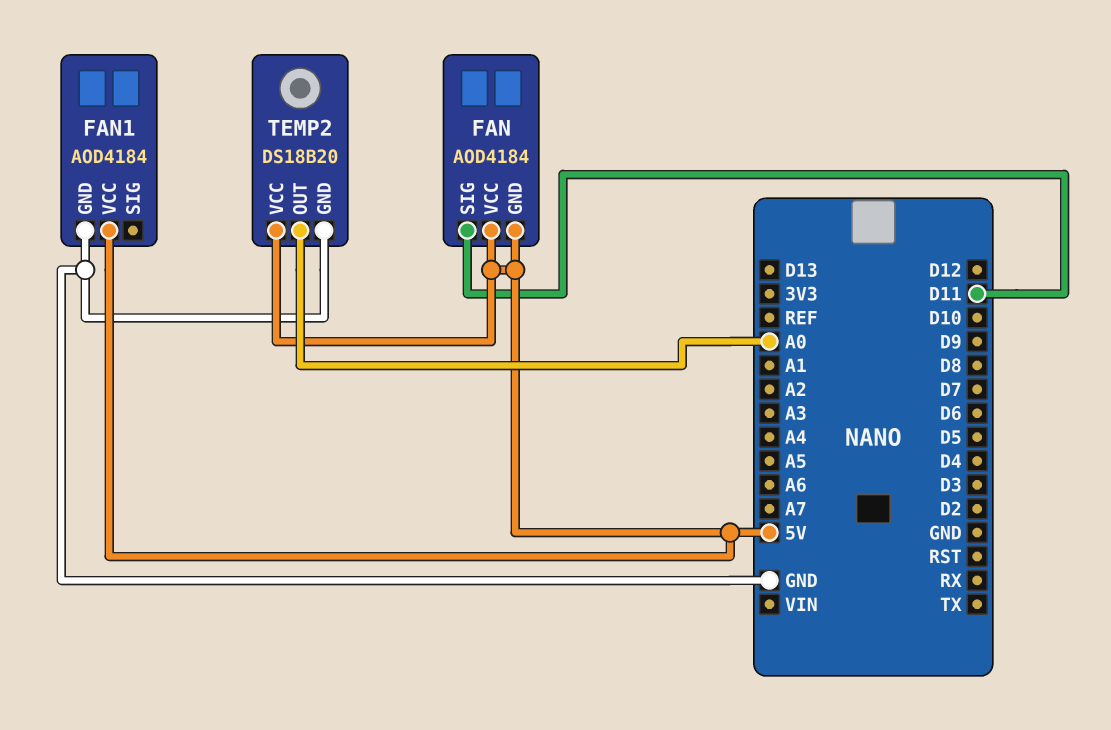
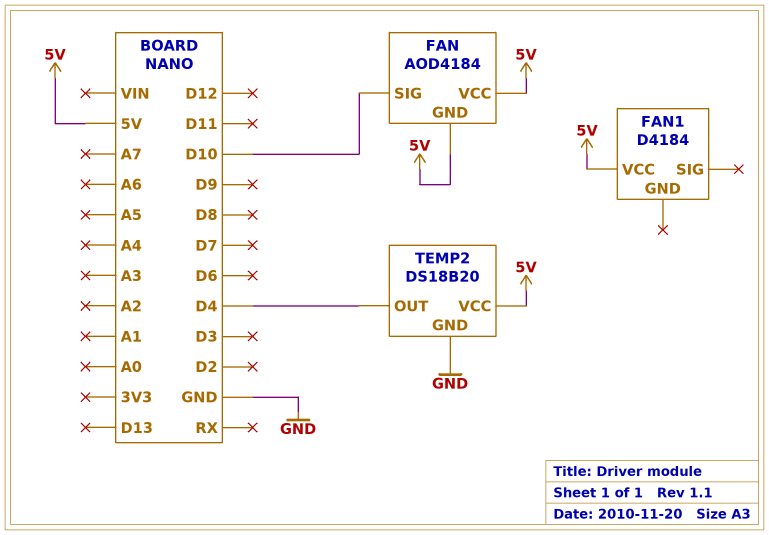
FAN pin SIG: D11 -> D10
FAN1: AOD4184 -> D4184
FAN1 pin GND: GND -> none
TEMP2 pin OUT: A0 -> D4

